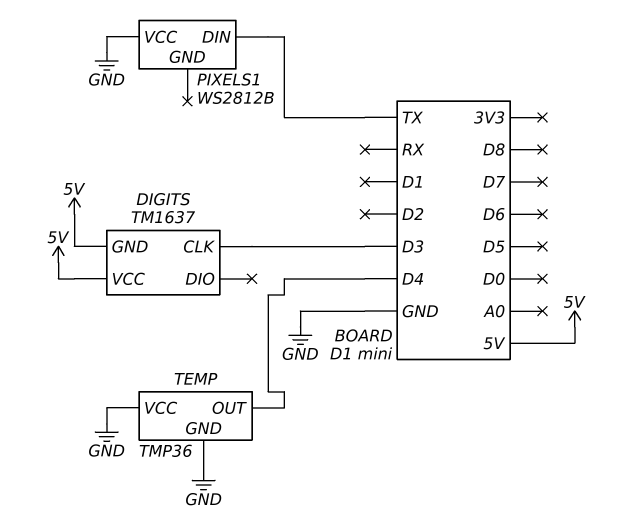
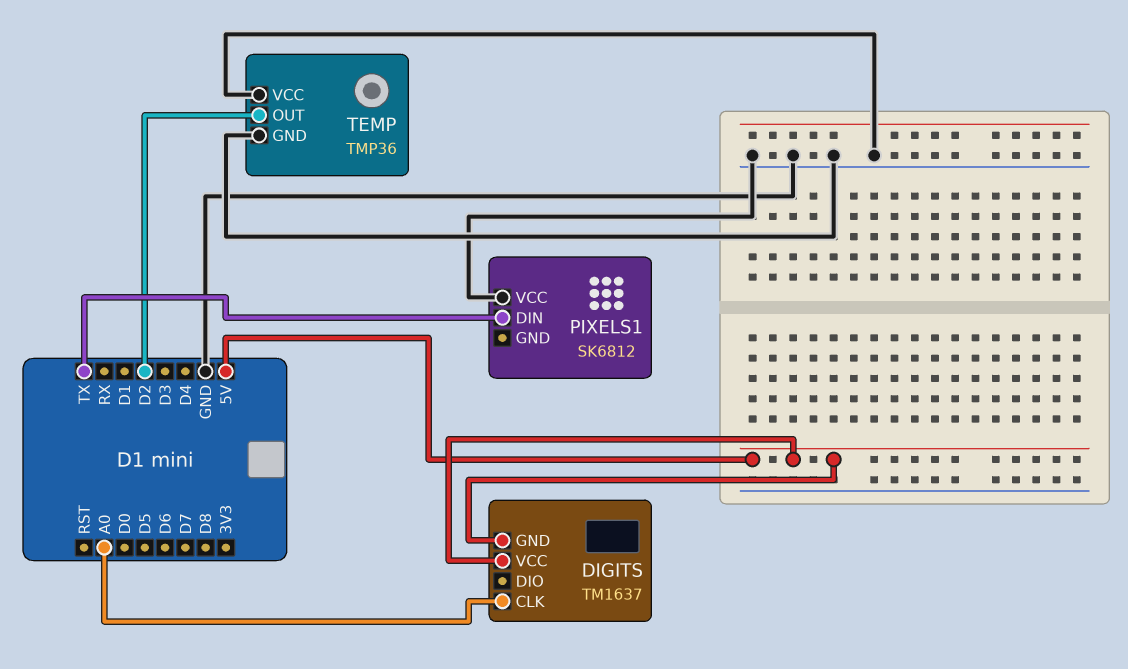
DIGITS pin CLK: D3 -> A0
PIXELS1: WS2812B -> SK6812
TEMP pin OUT: D4 -> D2

